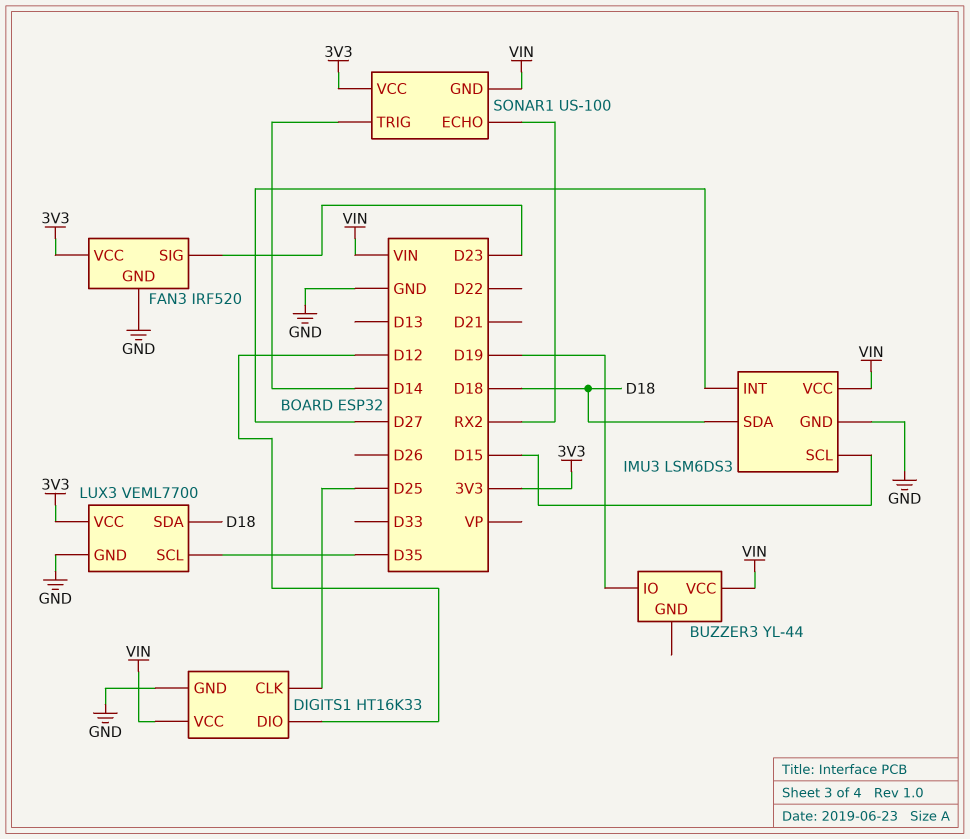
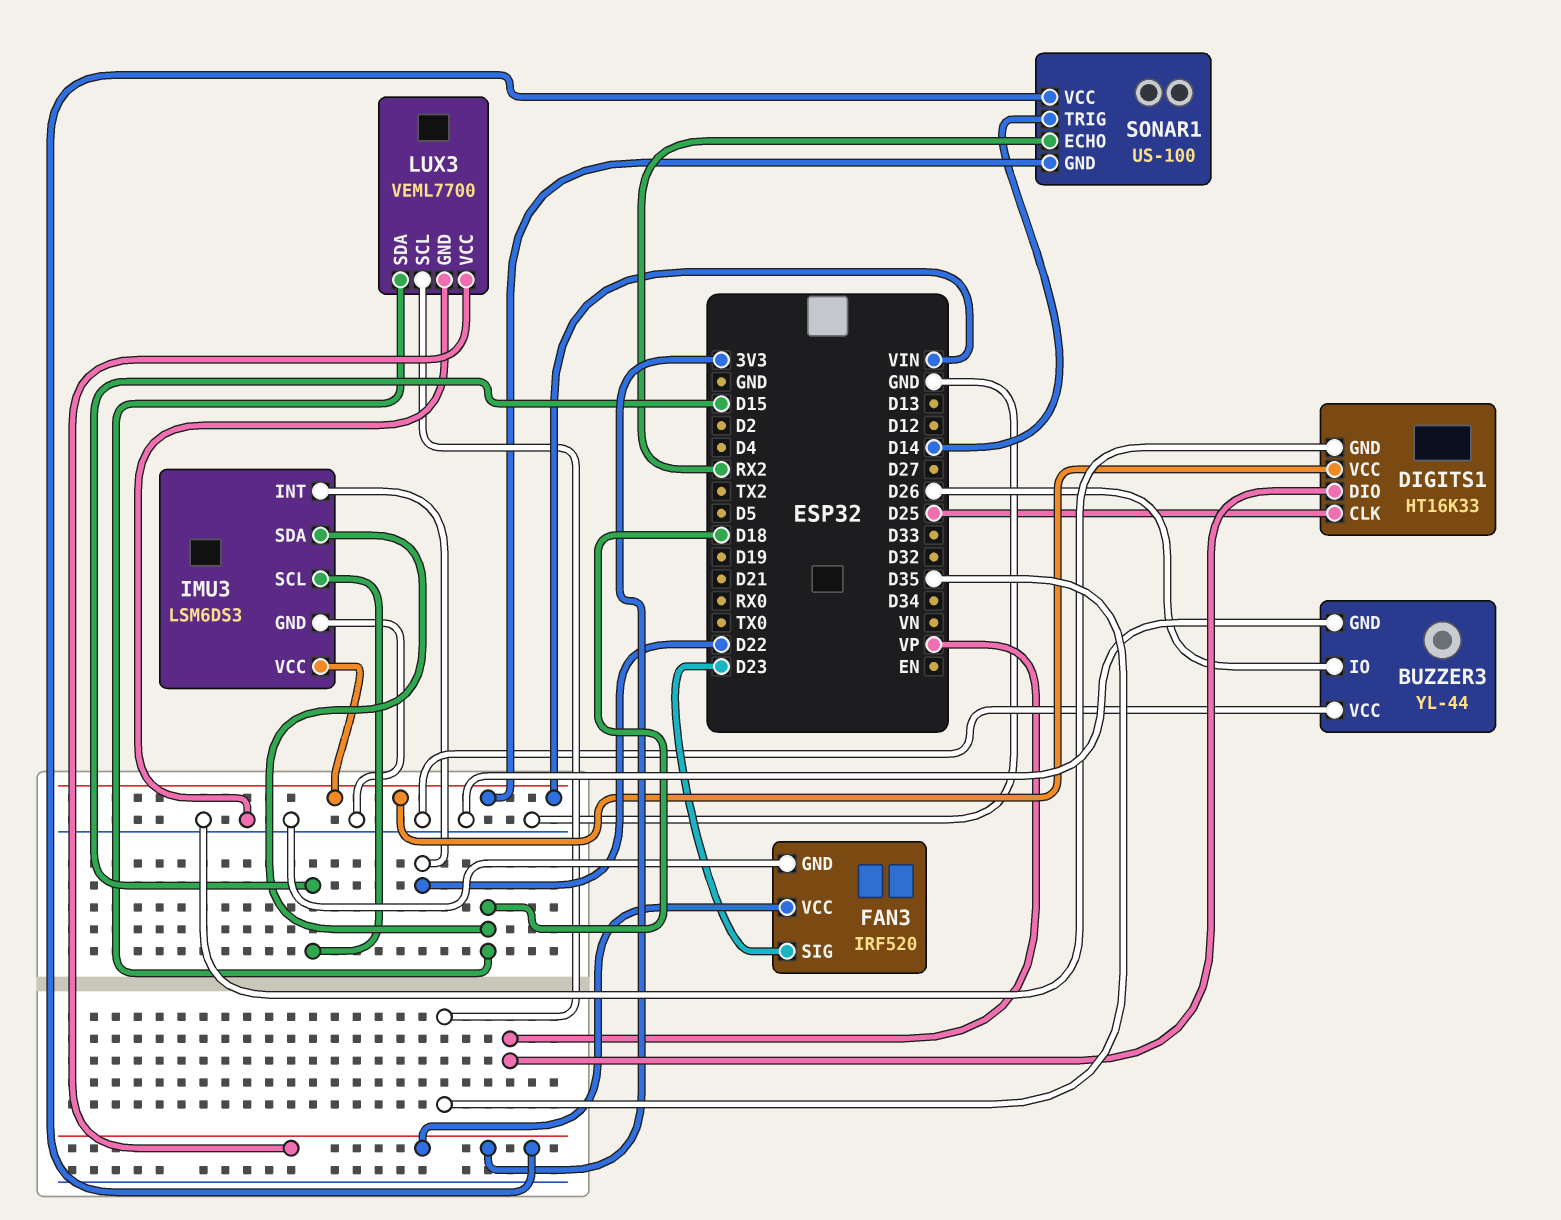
BUZZER3 pin GND: none -> GND
BUZZER3 pin IO: D19 -> D26
BUZZER3 pin VCC: VIN -> GND
DIGITS1 pin DIO: D12 -> VP
IMU3 pin INT: D27 -> D22

